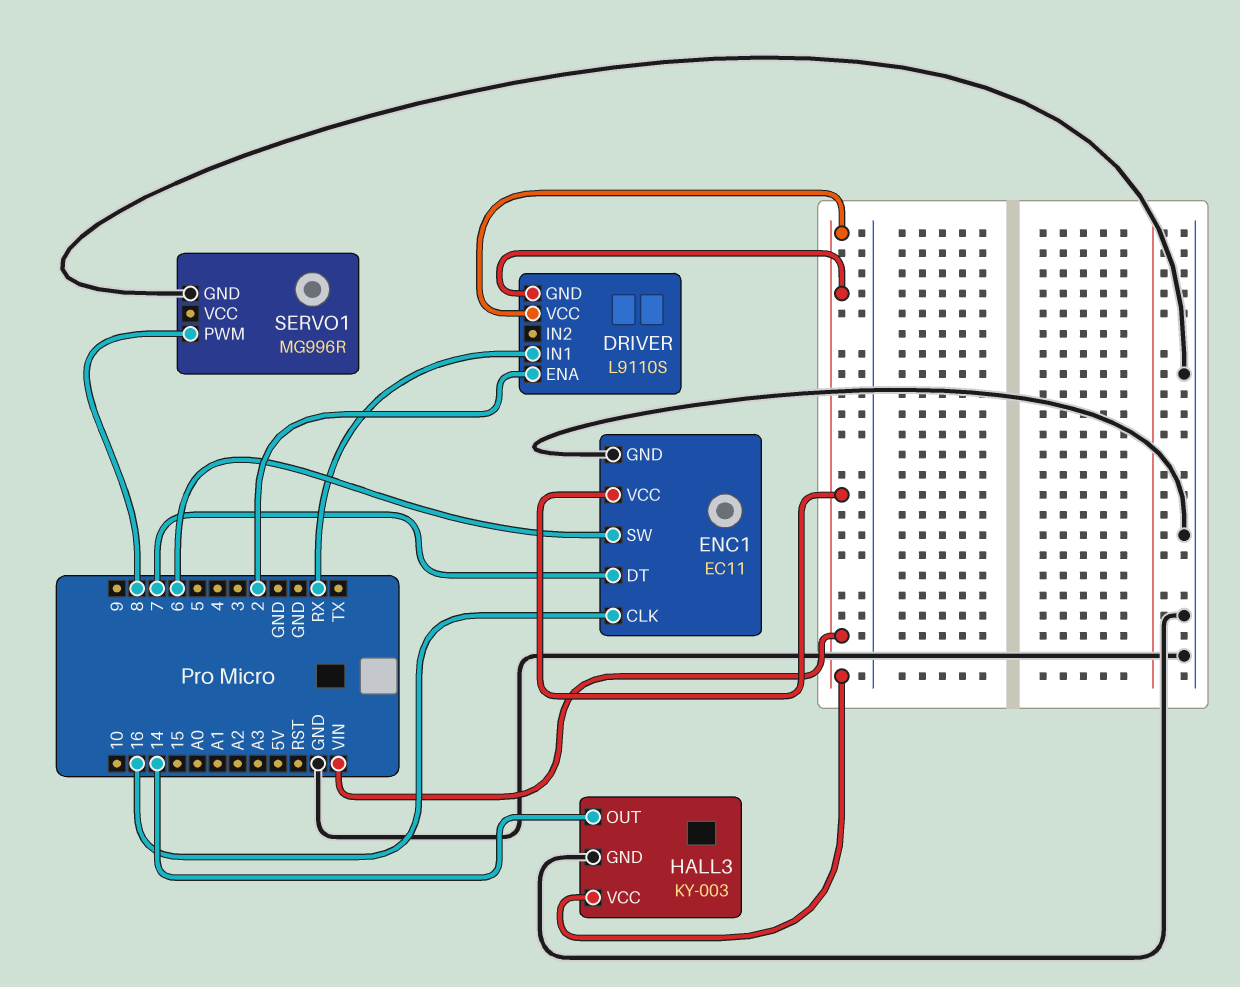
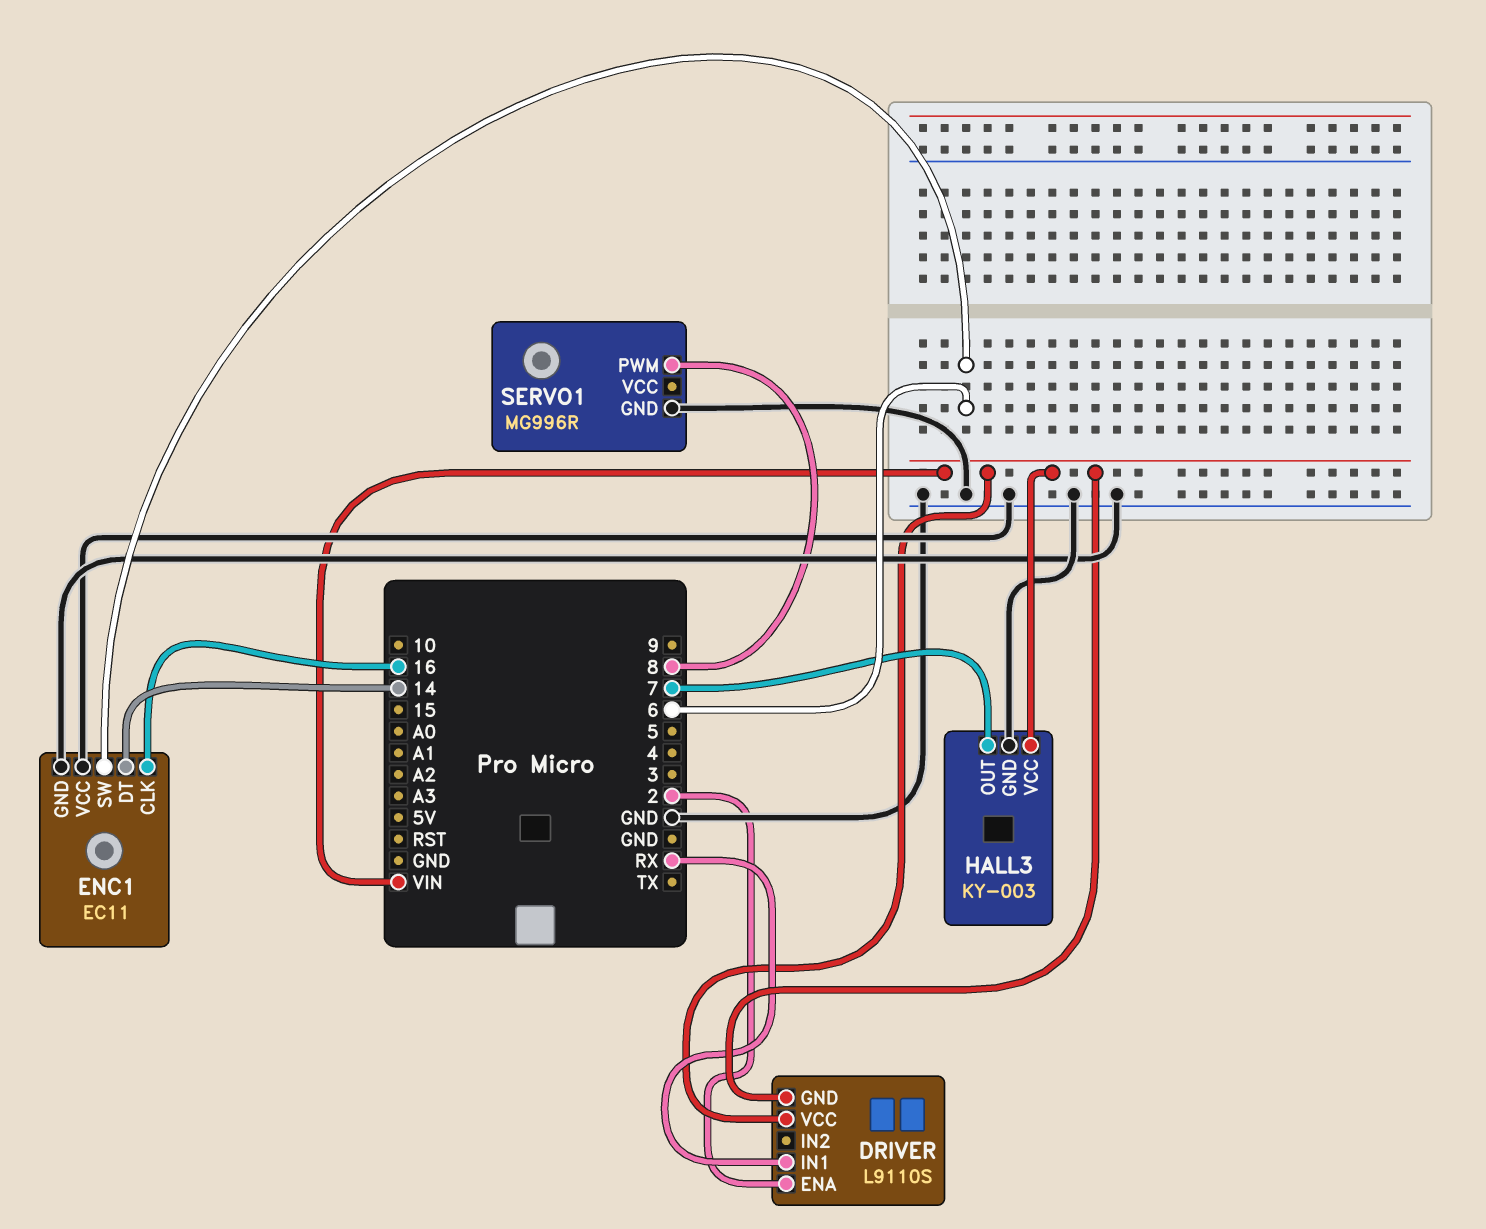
ENC1 pin DT: 7 -> 14
ENC1 pin VCC: VIN -> GND
HALL3 pin OUT: 14 -> 7

